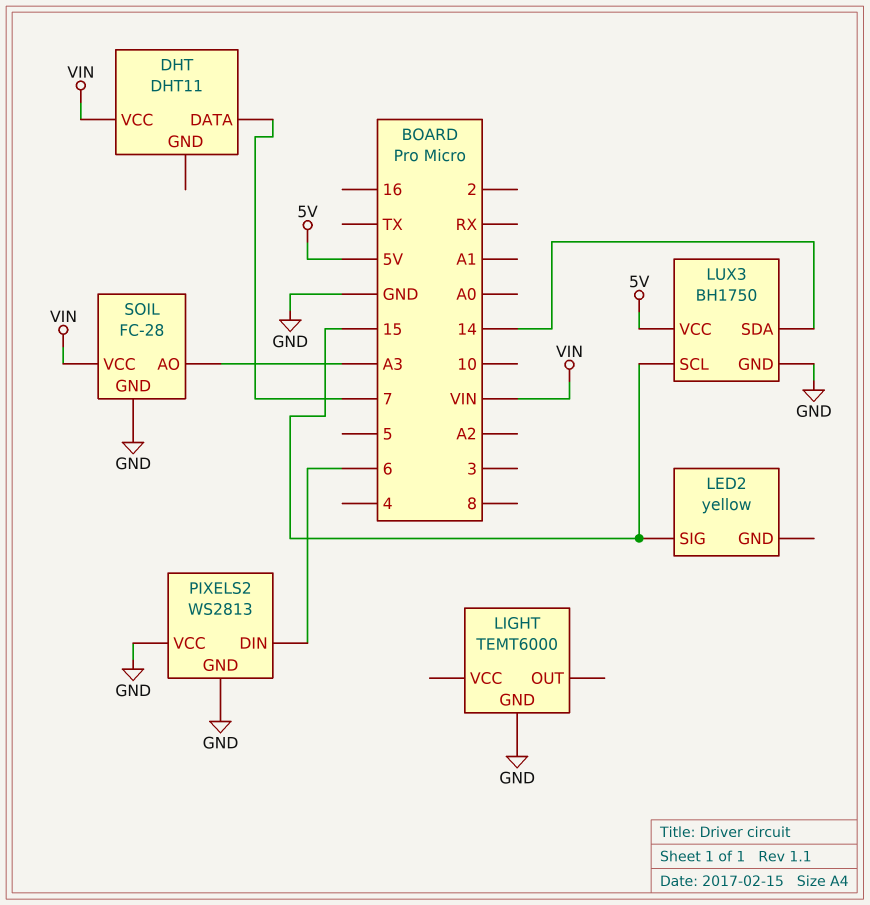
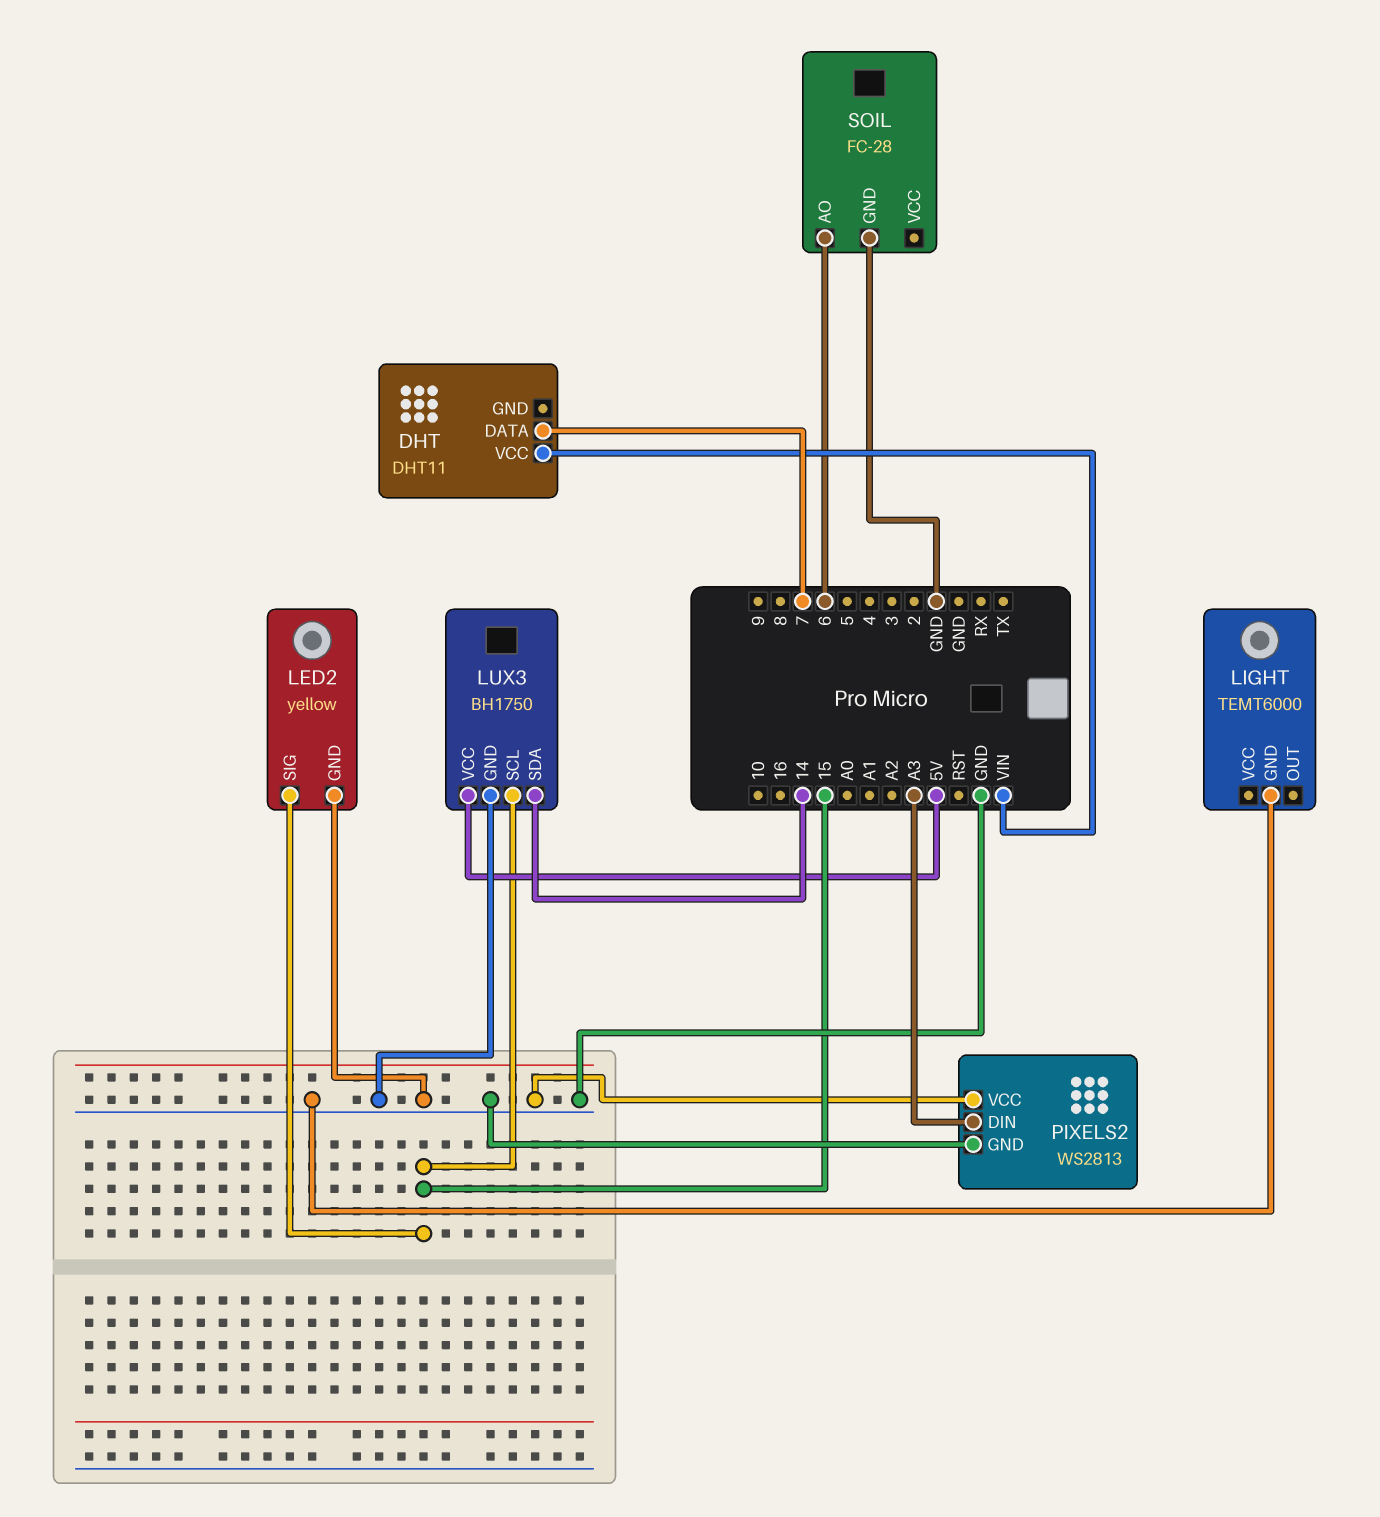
LED2 pin GND: none -> GND
PIXELS2 pin DIN: 6 -> A3
SOIL pin AO: A3 -> 6
SOIL pin VCC: VIN -> none

